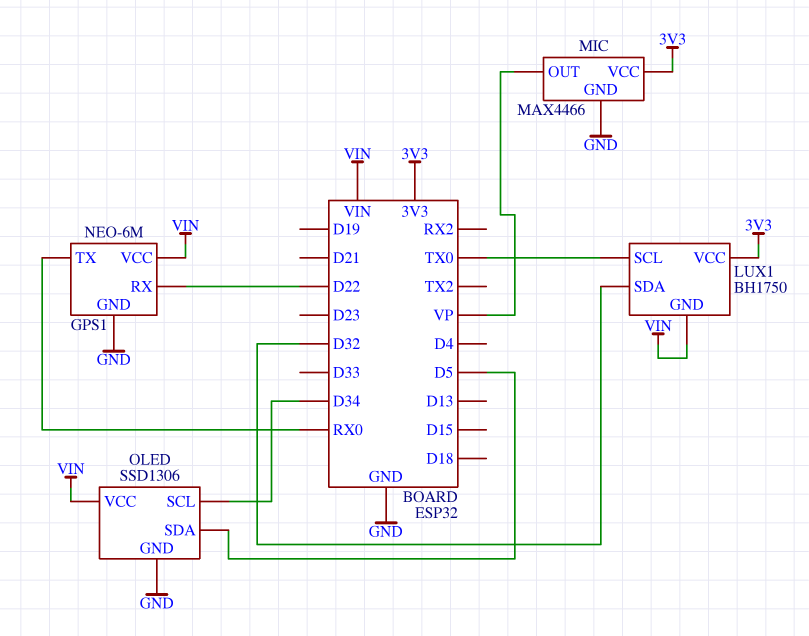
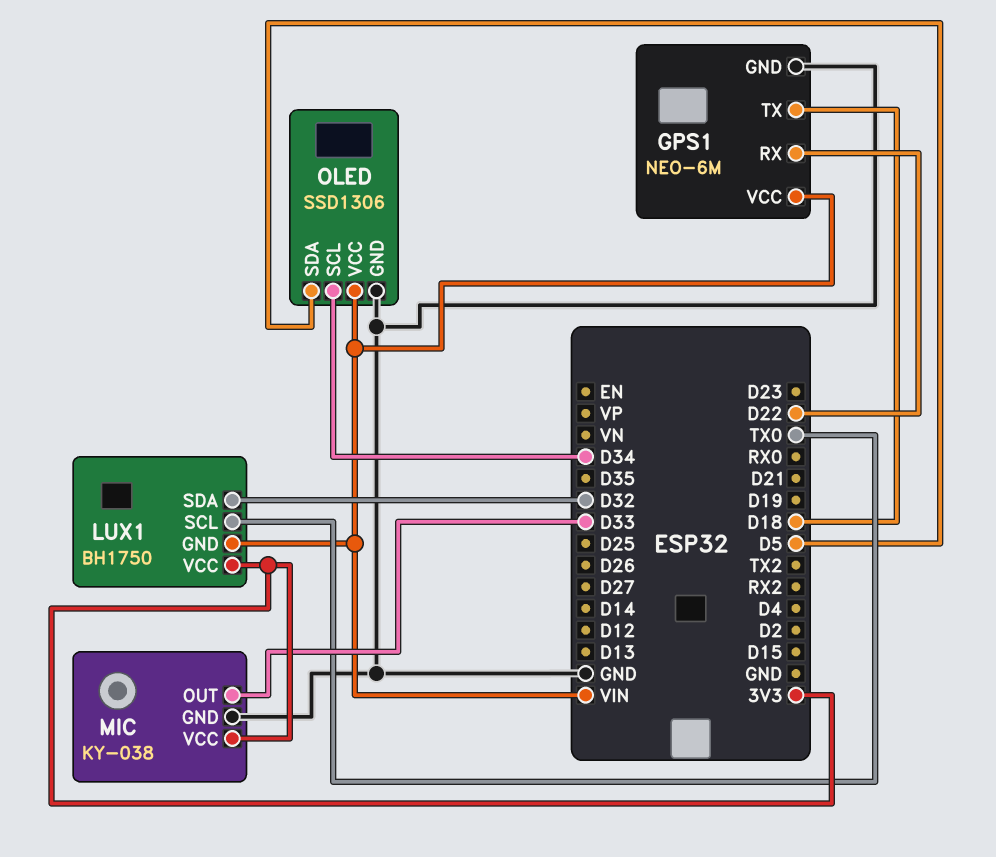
GPS1 pin TX: RX0 -> D18
MIC: MAX4466 -> KY-038
MIC pin OUT: VP -> D33

